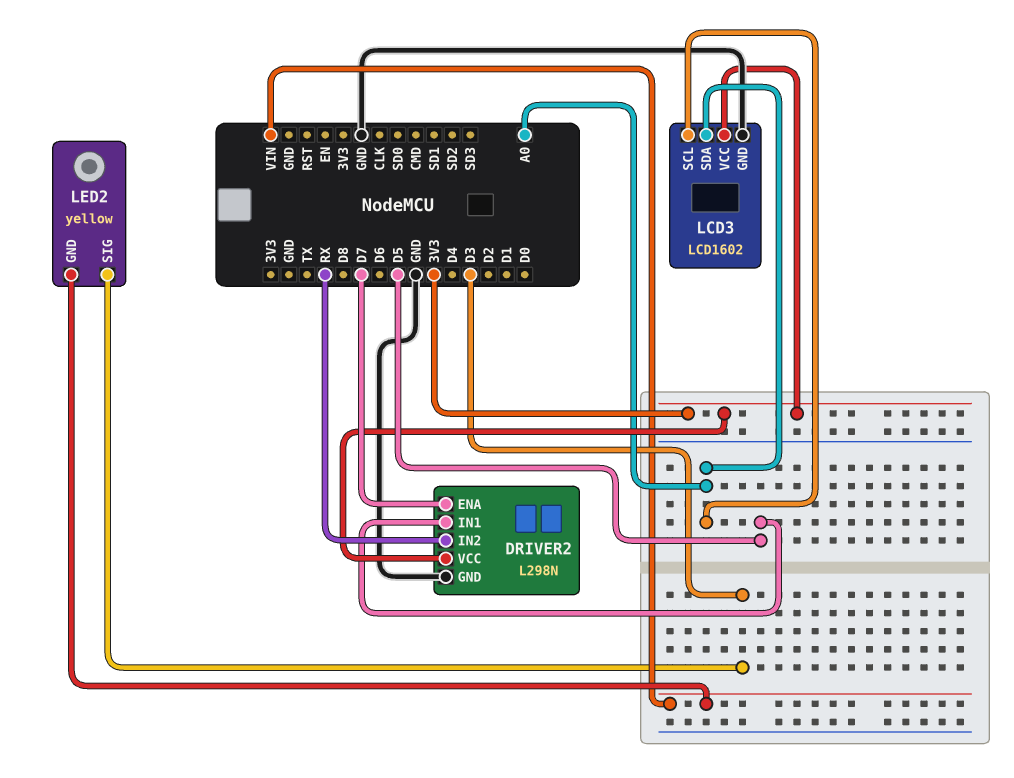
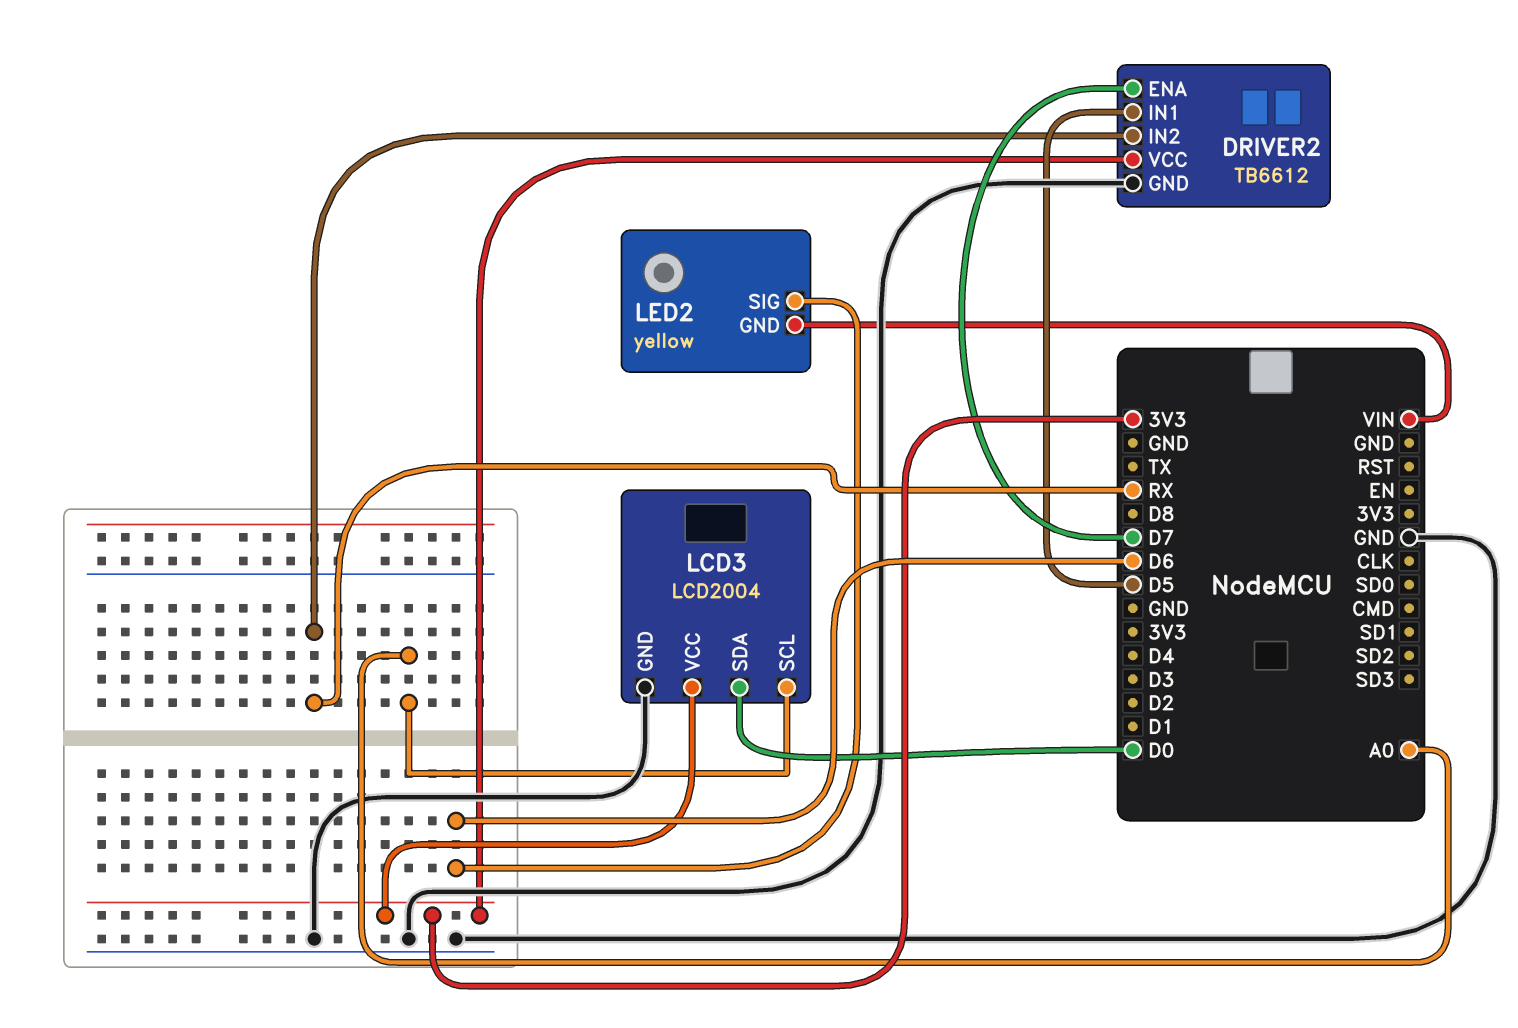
DRIVER2: L298N -> TB6612
LCD3: LCD1602 -> LCD2004
LCD3 pin SDA: A0 -> D0
LED2 pin SIG: D3 -> D6

